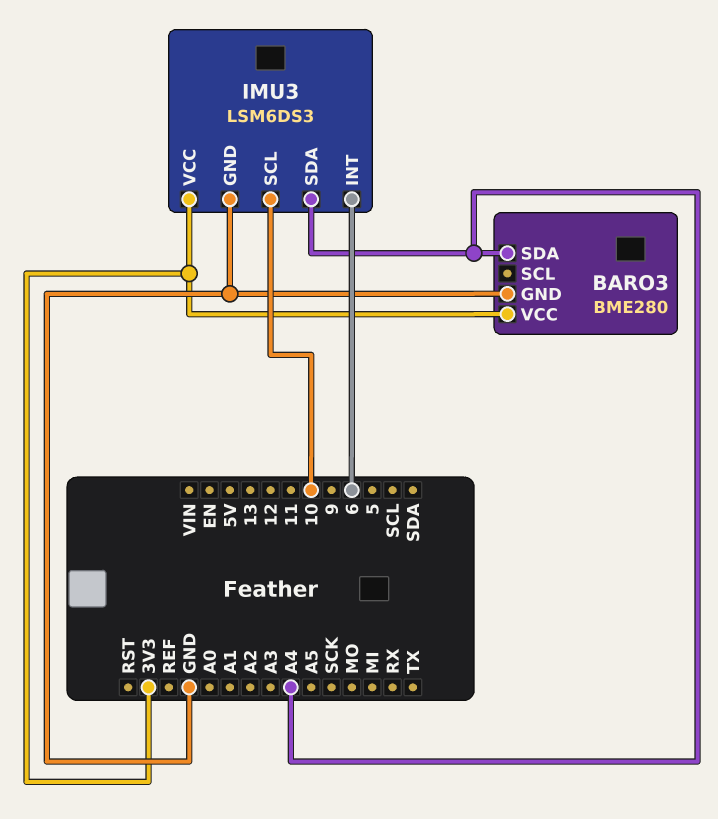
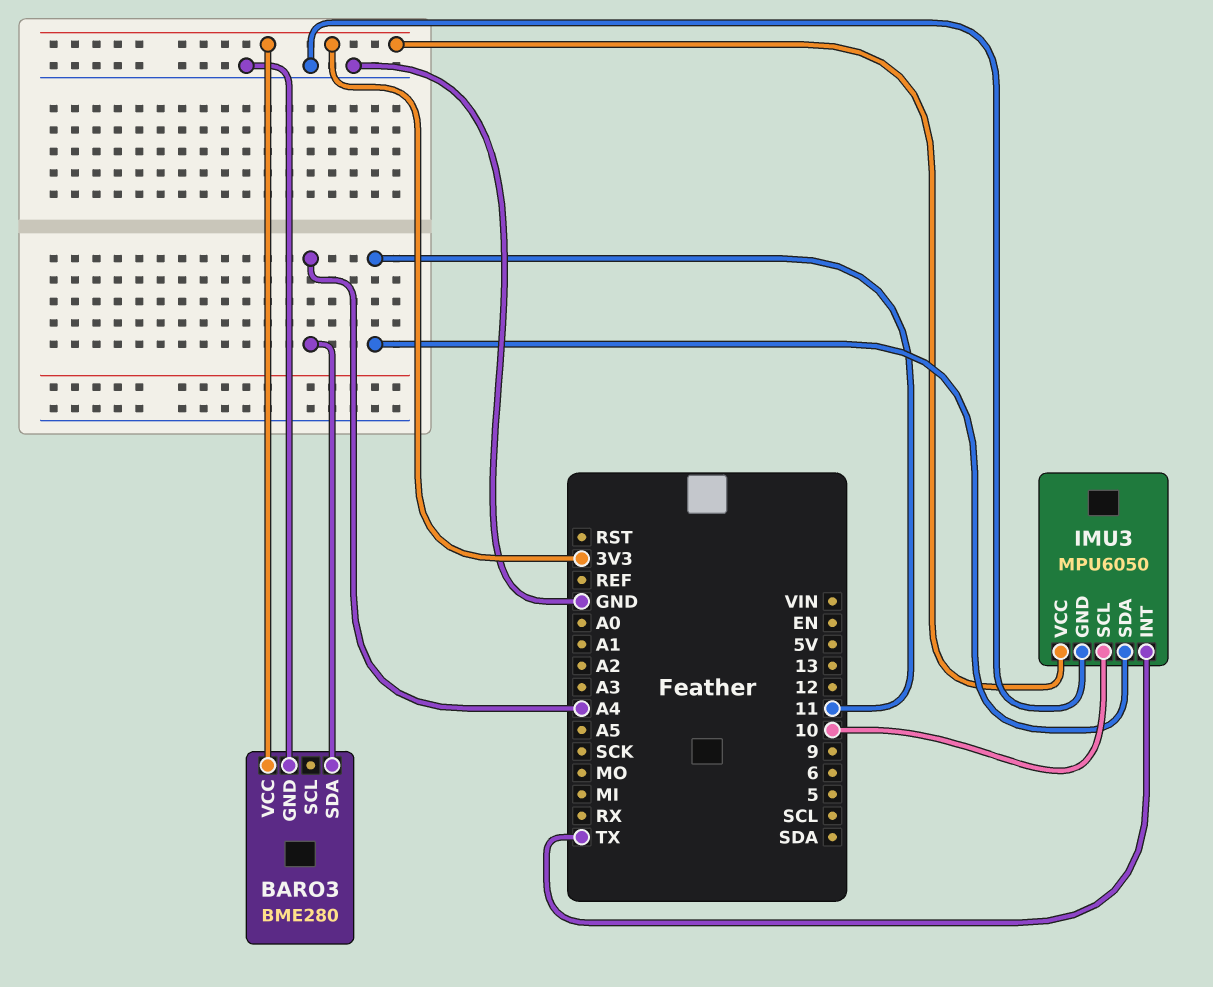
IMU3: LSM6DS3 -> MPU6050
IMU3 pin INT: 6 -> TX
IMU3 pin SDA: A4 -> 11

